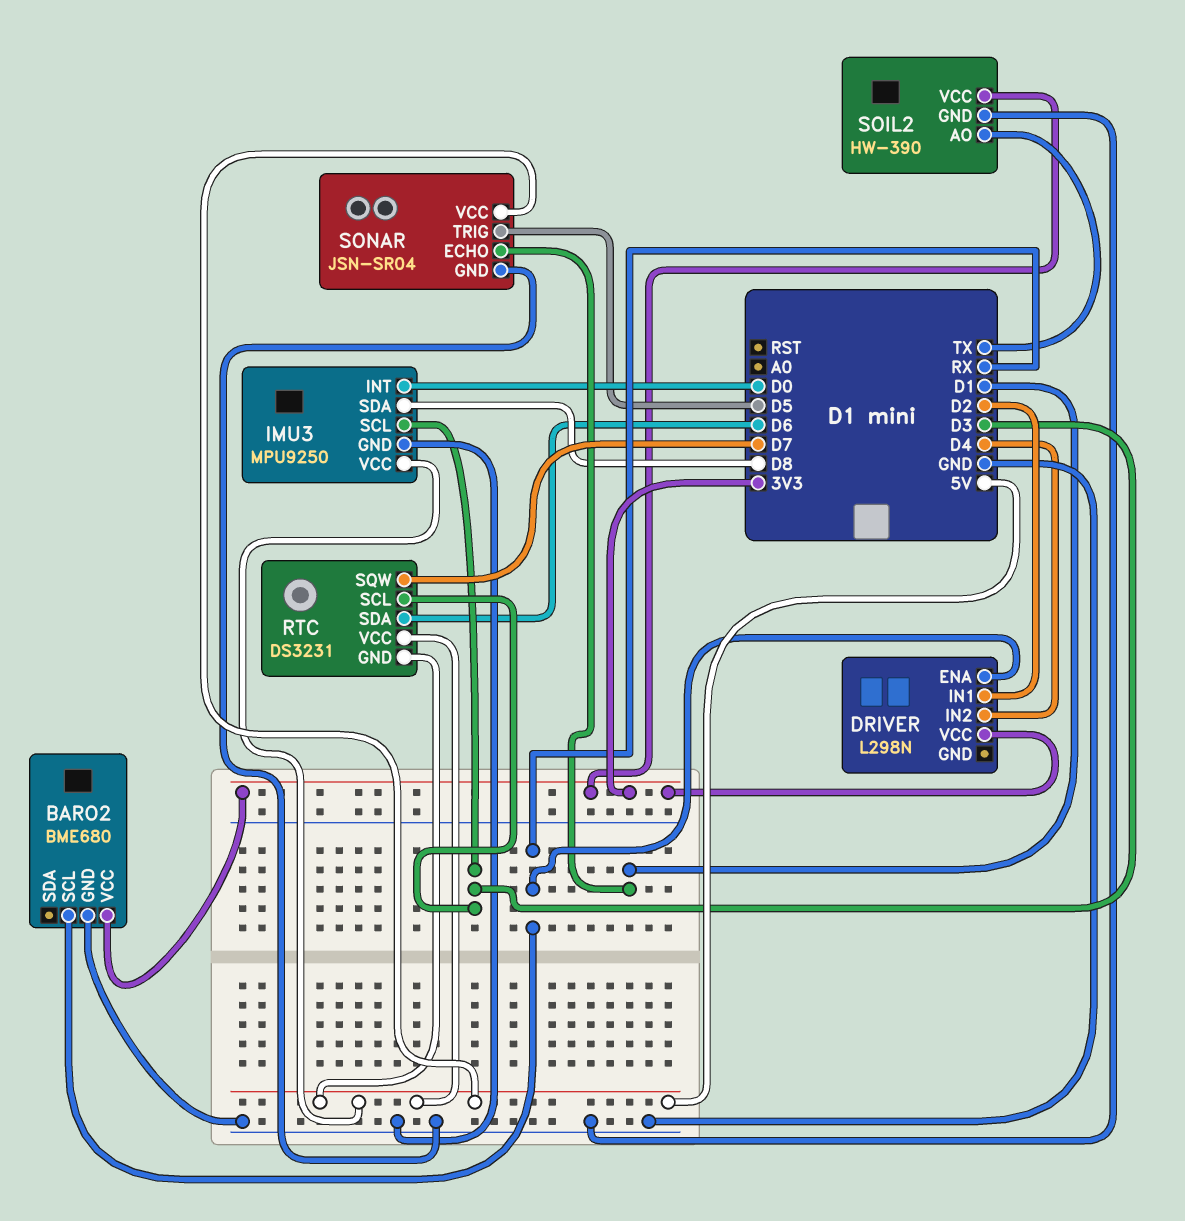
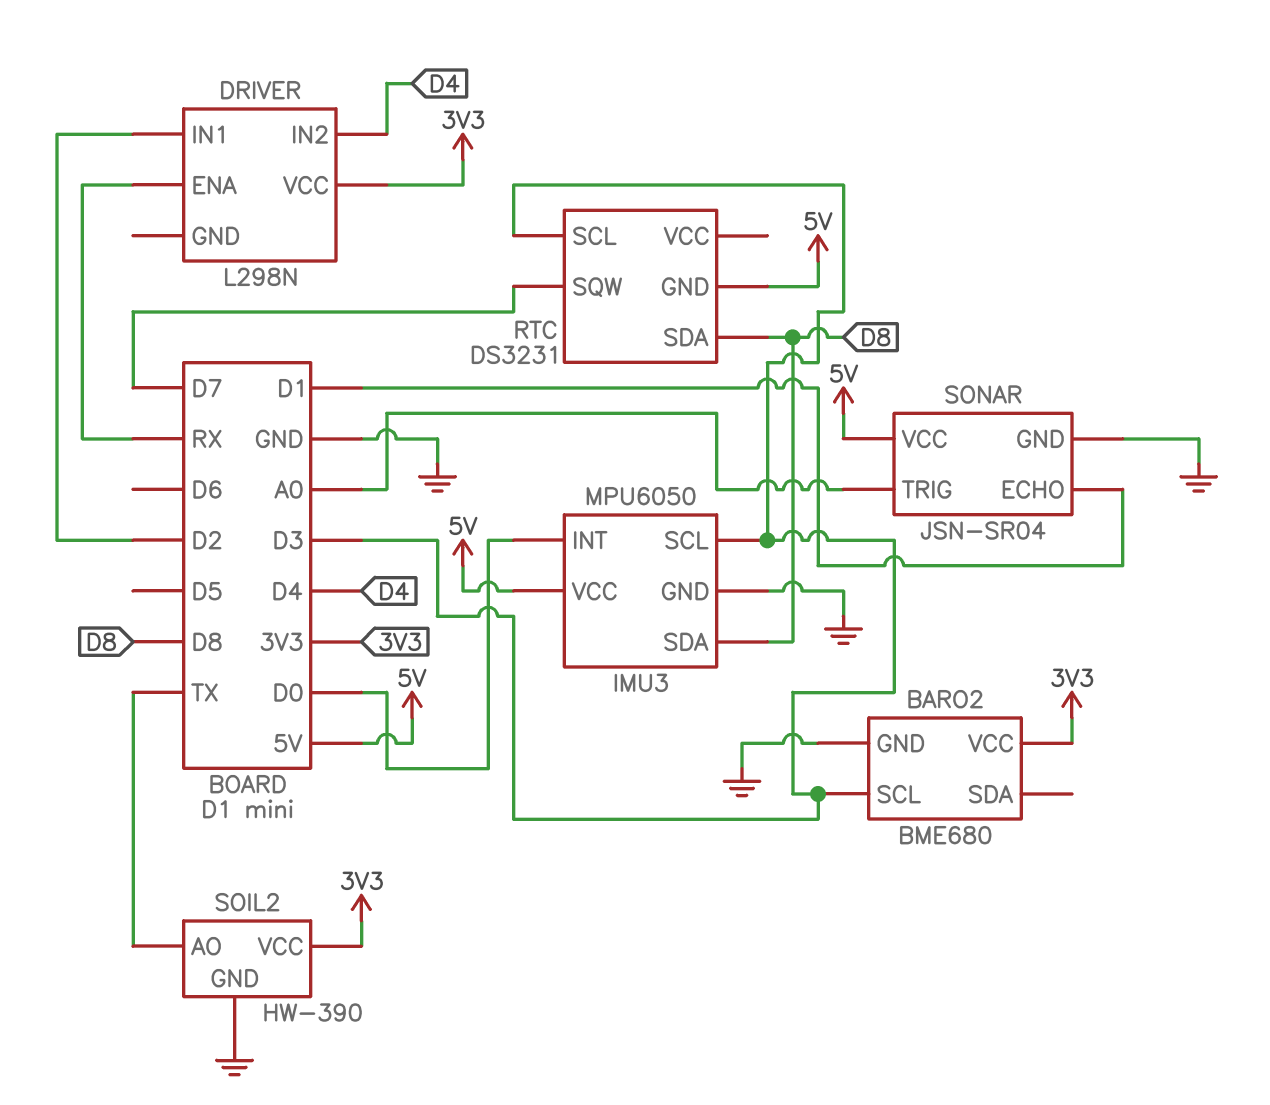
BARO2 pin SCL: RX -> D3
IMU3: MPU9250 -> MPU6050
RTC pin SDA: D6 -> D8
RTC pin VCC: 5V -> none
SONAR pin TRIG: D5 -> A0

